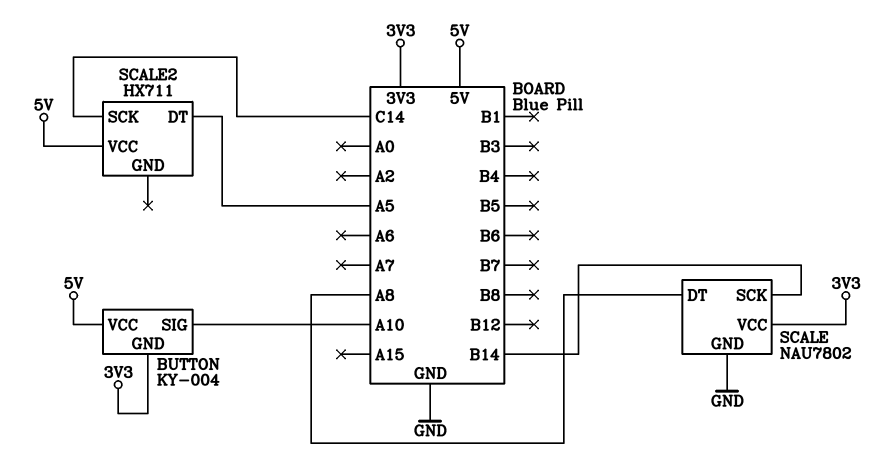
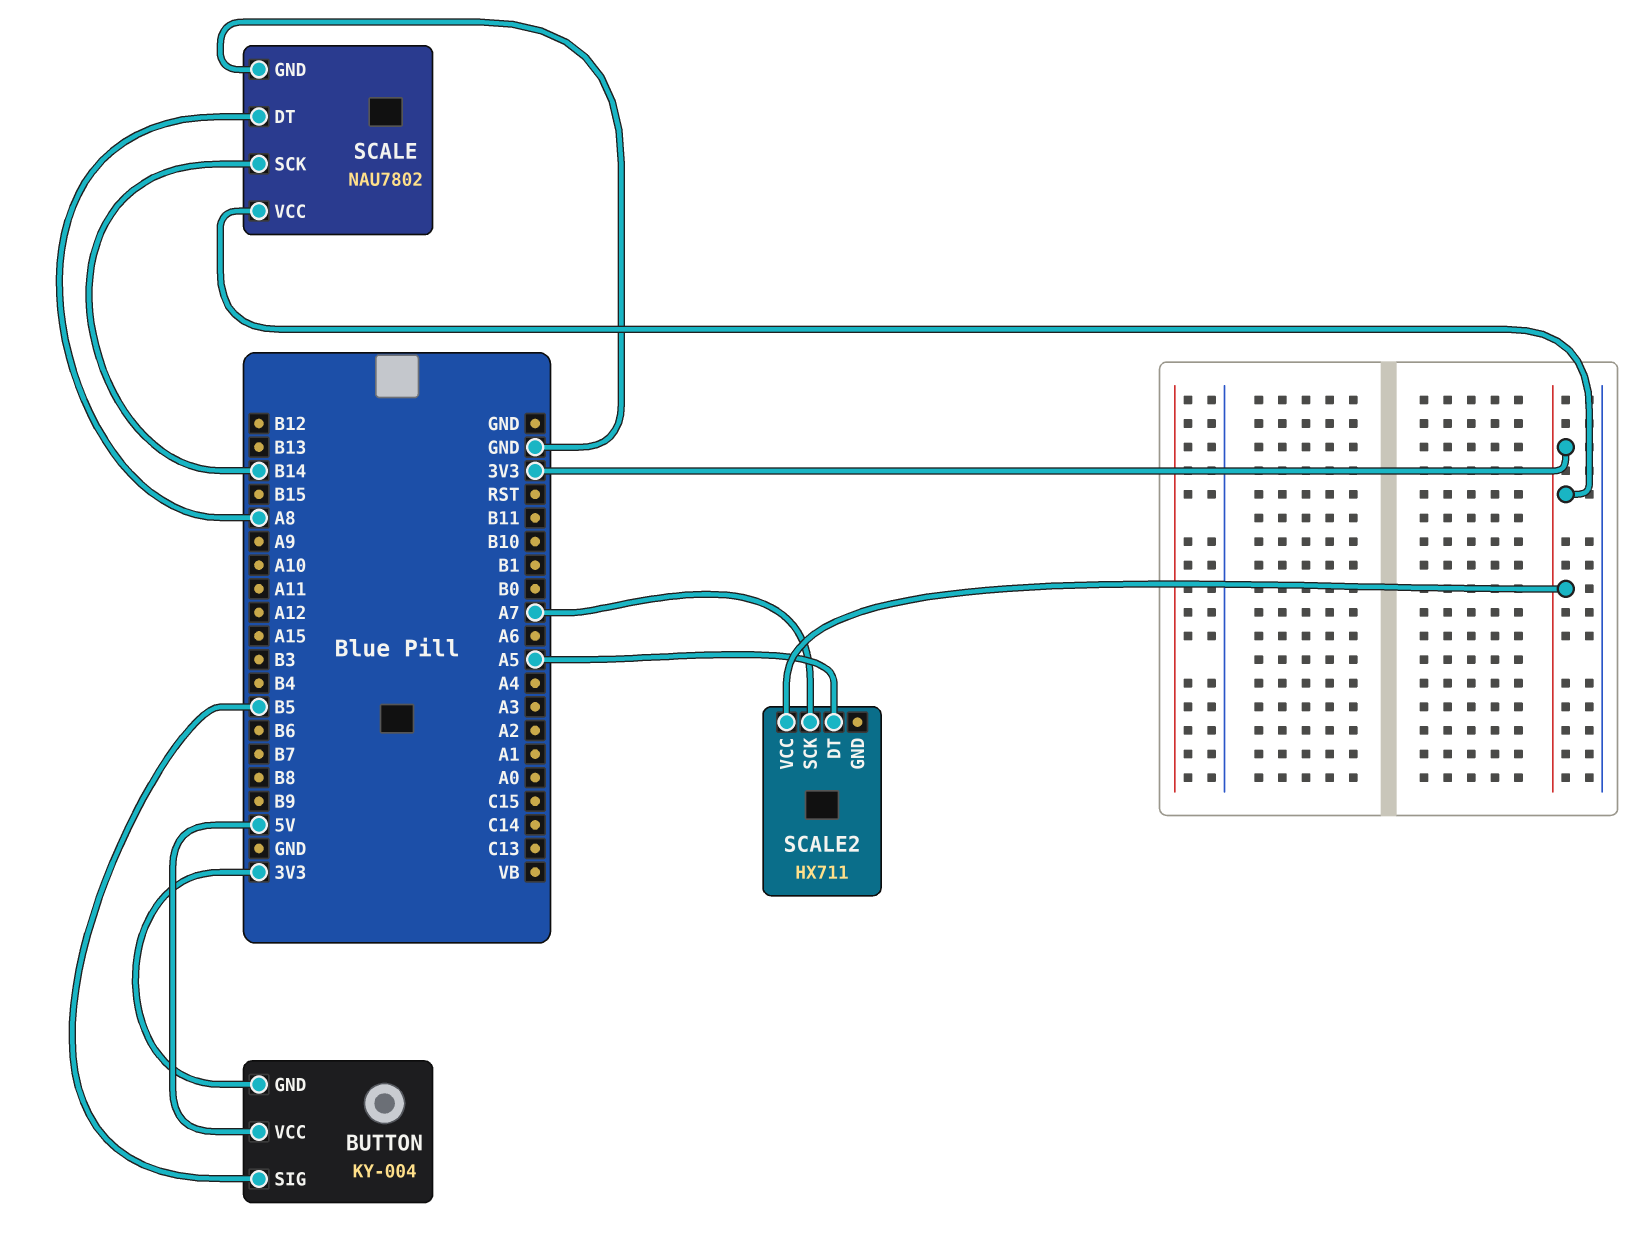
BUTTON pin SIG: A10 -> B5
SCALE2 pin SCK: C14 -> A7
SCALE2 pin VCC: 5V -> 3V3

